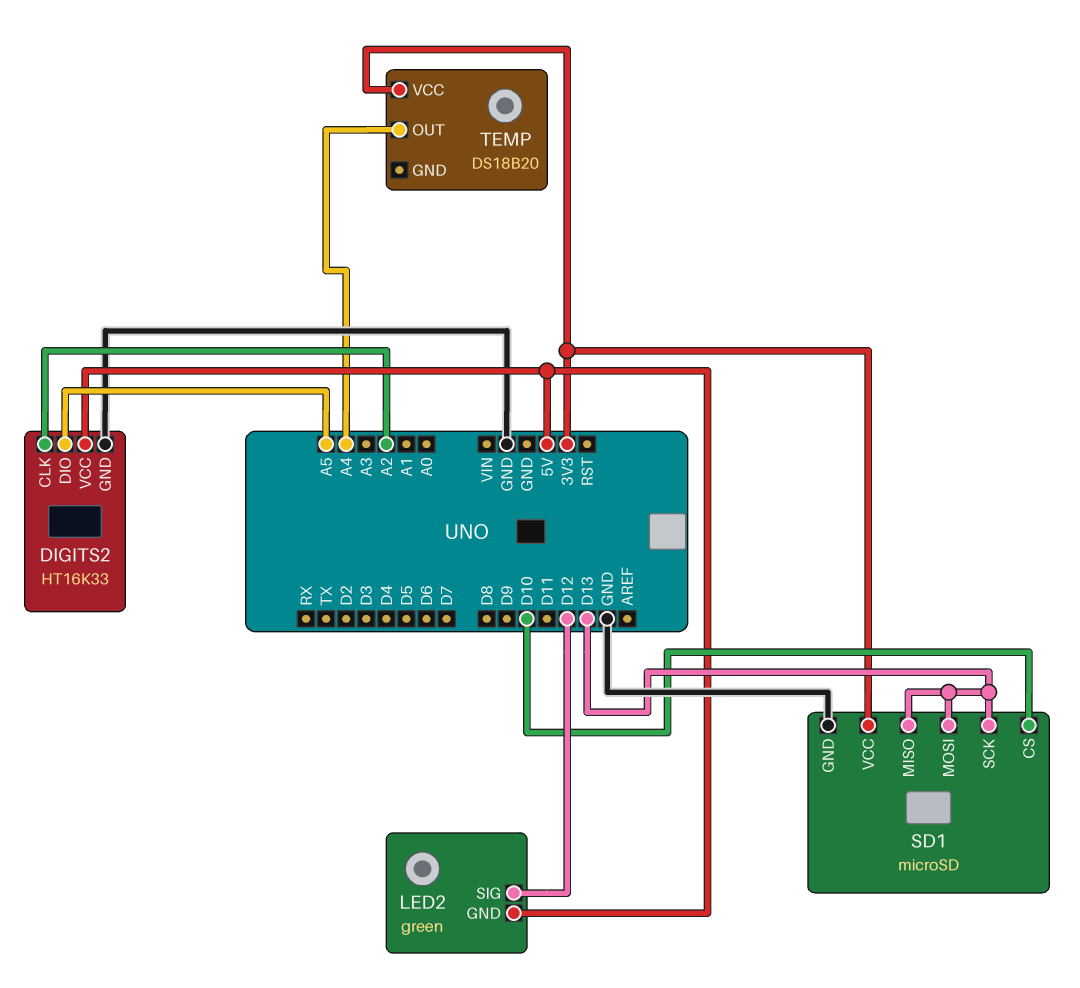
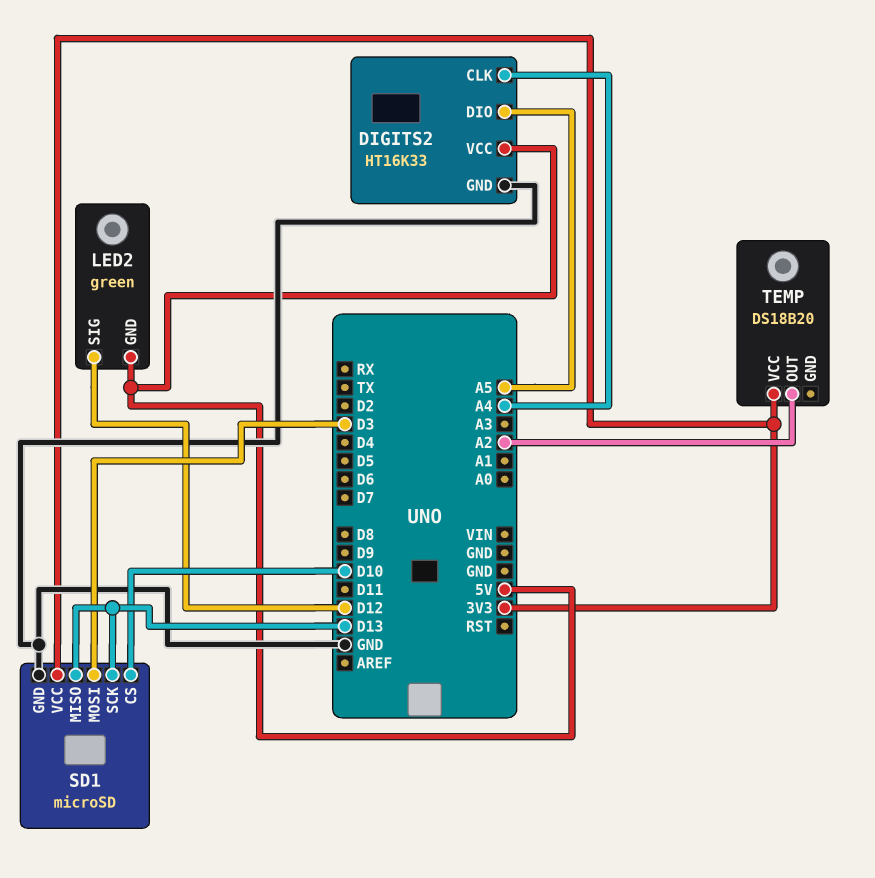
DIGITS2 pin CLK: A2 -> A4
SD1 pin MOSI: D13 -> D3
TEMP pin OUT: A4 -> A2

